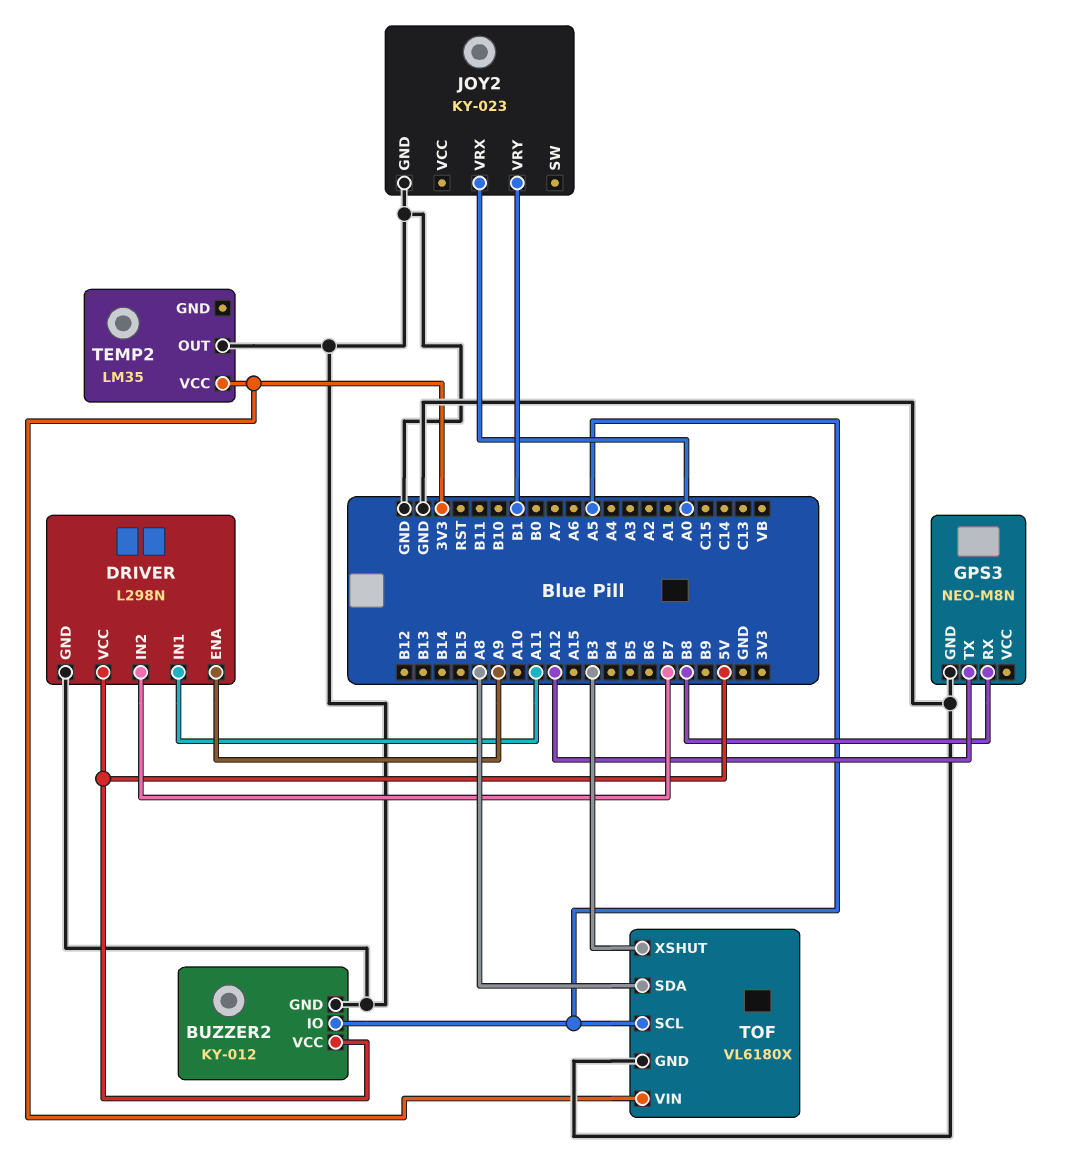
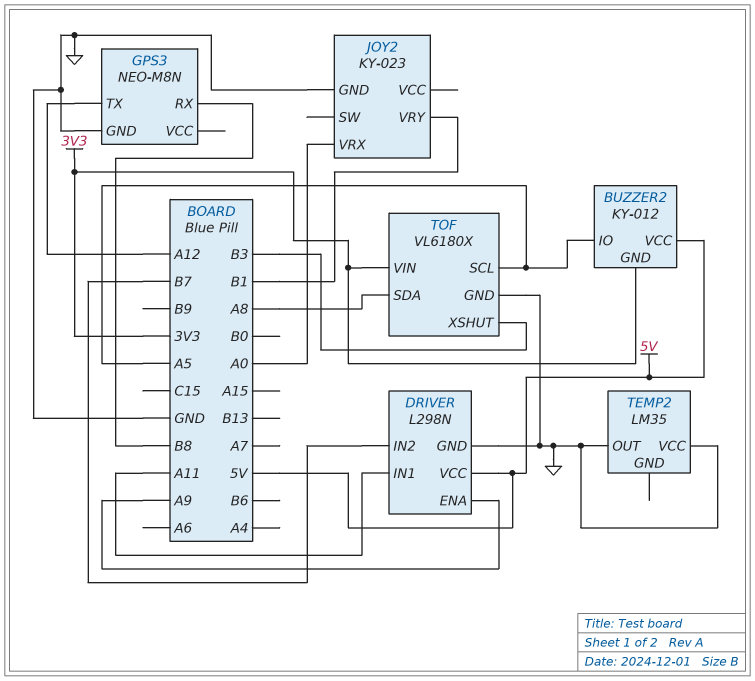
BUZZER2 pin GND: GND -> 3V3
TEMP2 pin VCC: 3V3 -> GND

